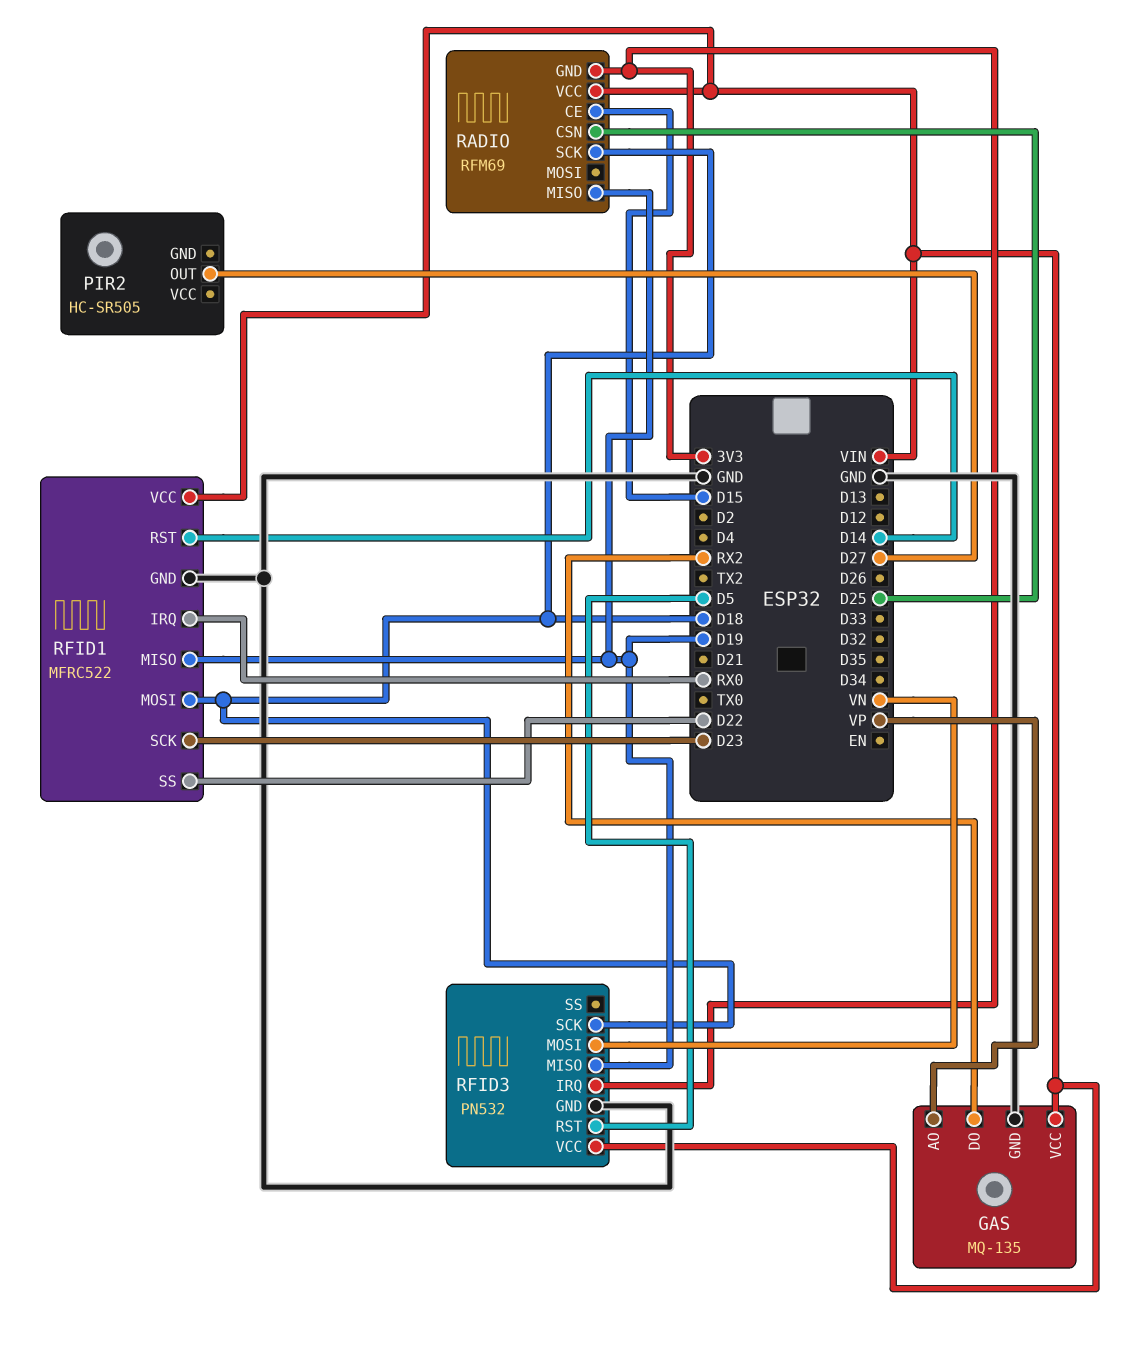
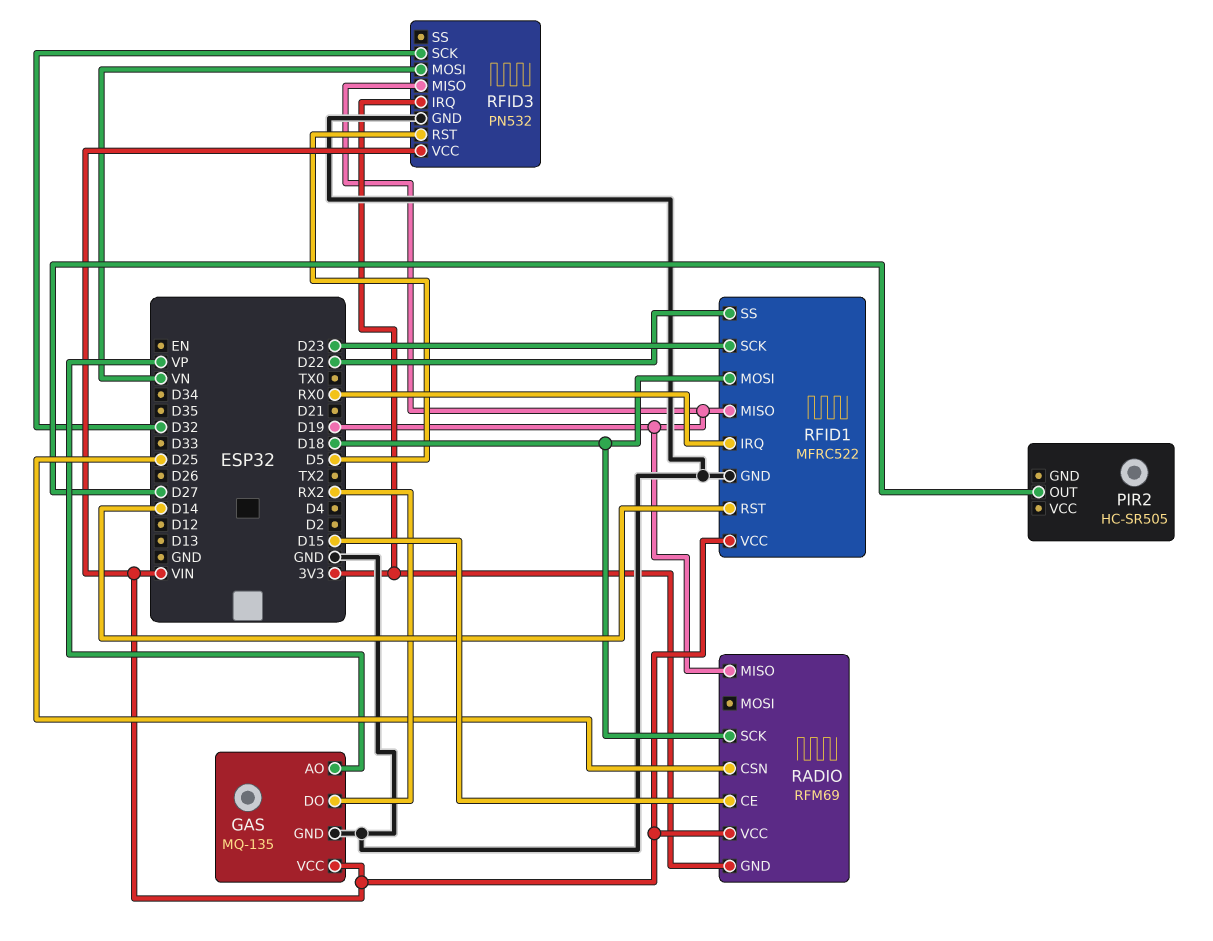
RFID3 pin SCK: D18 -> D32

